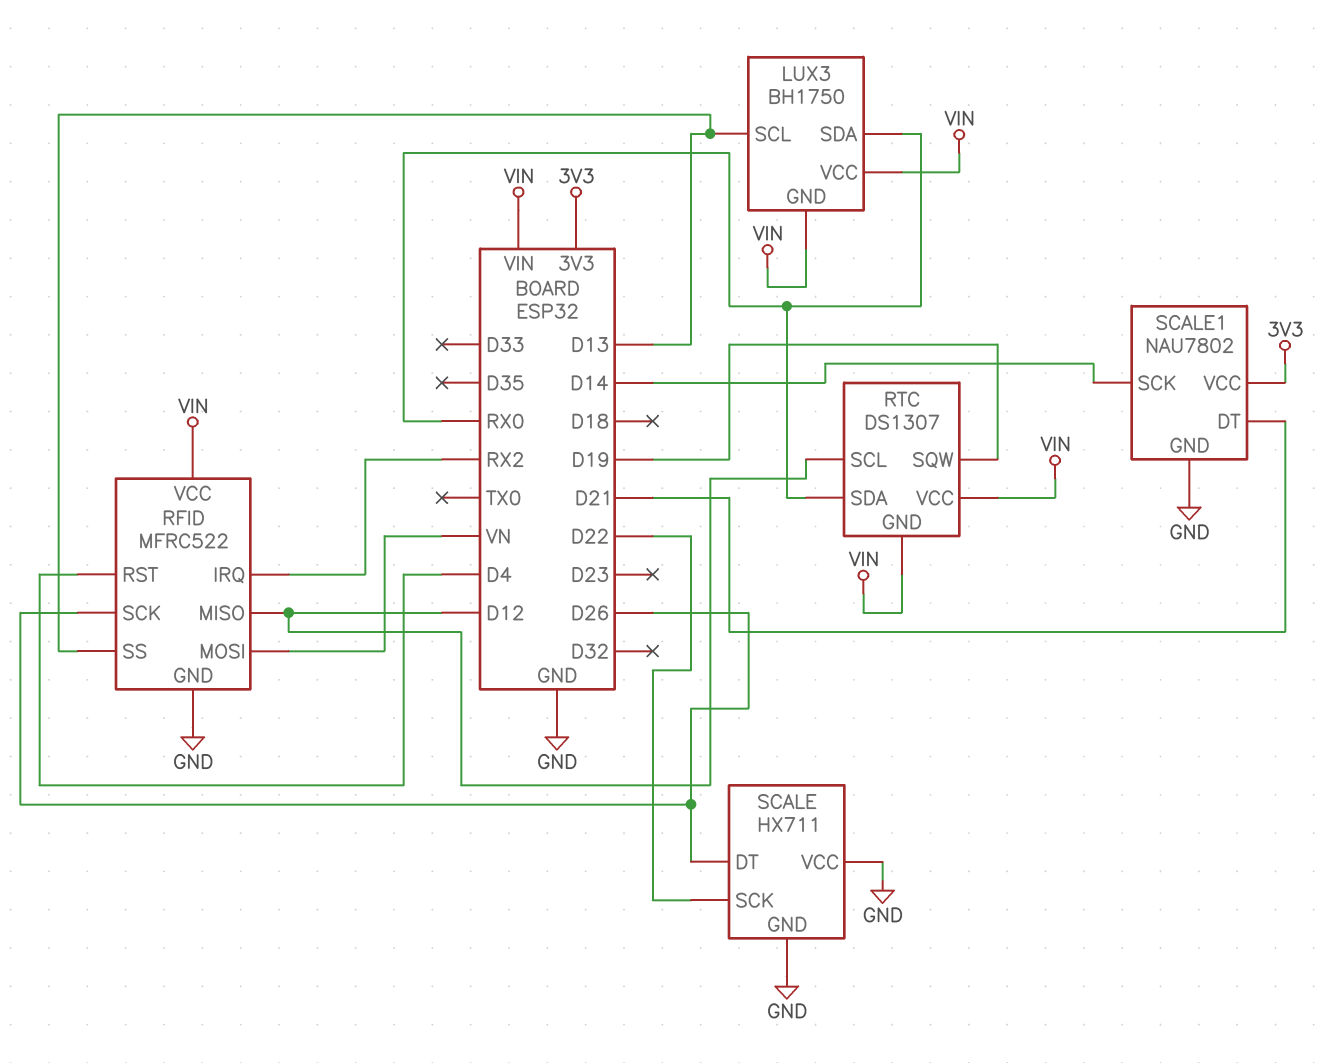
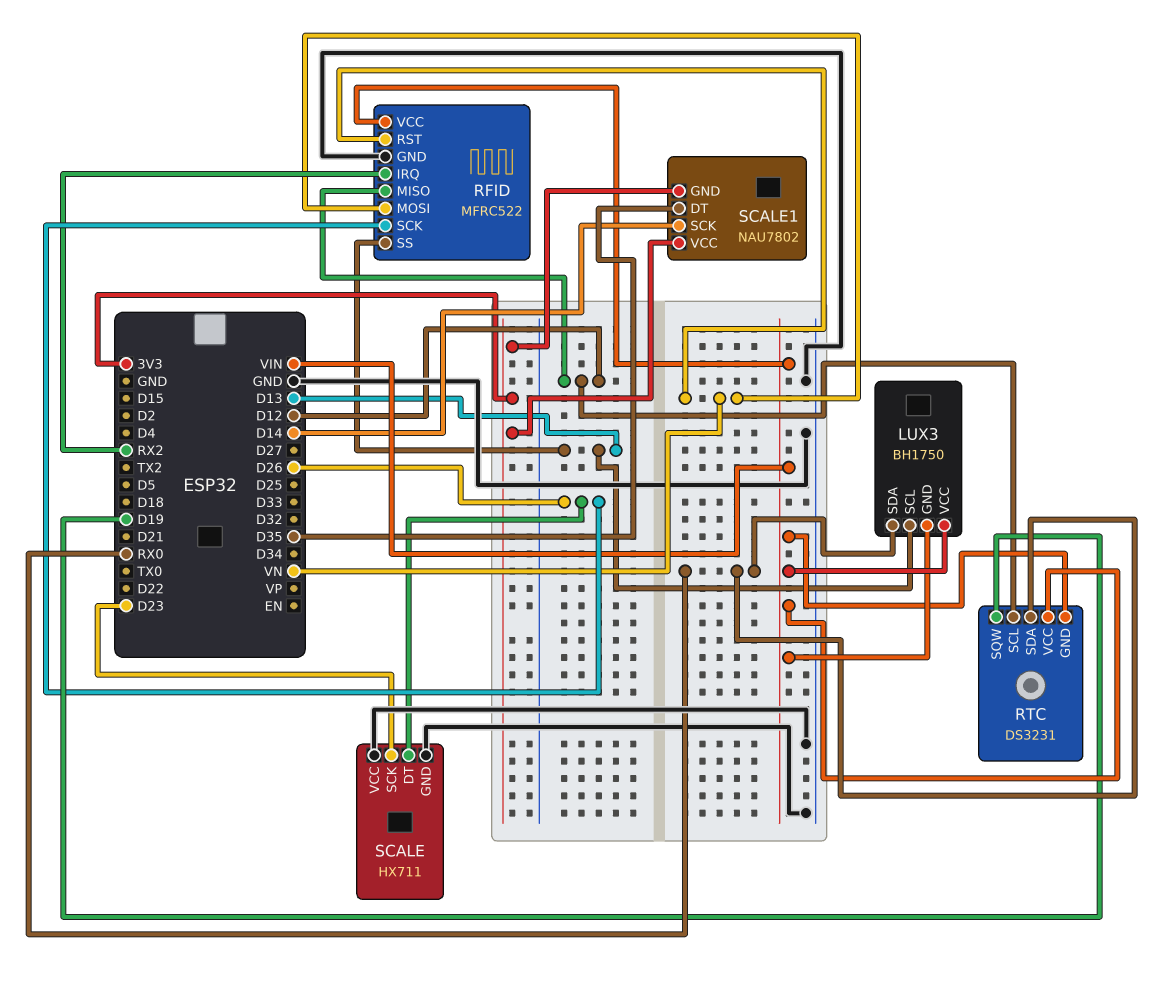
RFID pin RST: D4 -> VN
RTC: DS1307 -> DS3231
SCALE pin SCK: D22 -> D23
SCALE1 pin DT: D21 -> D35
SCALE1 pin GND: GND -> 3V3

